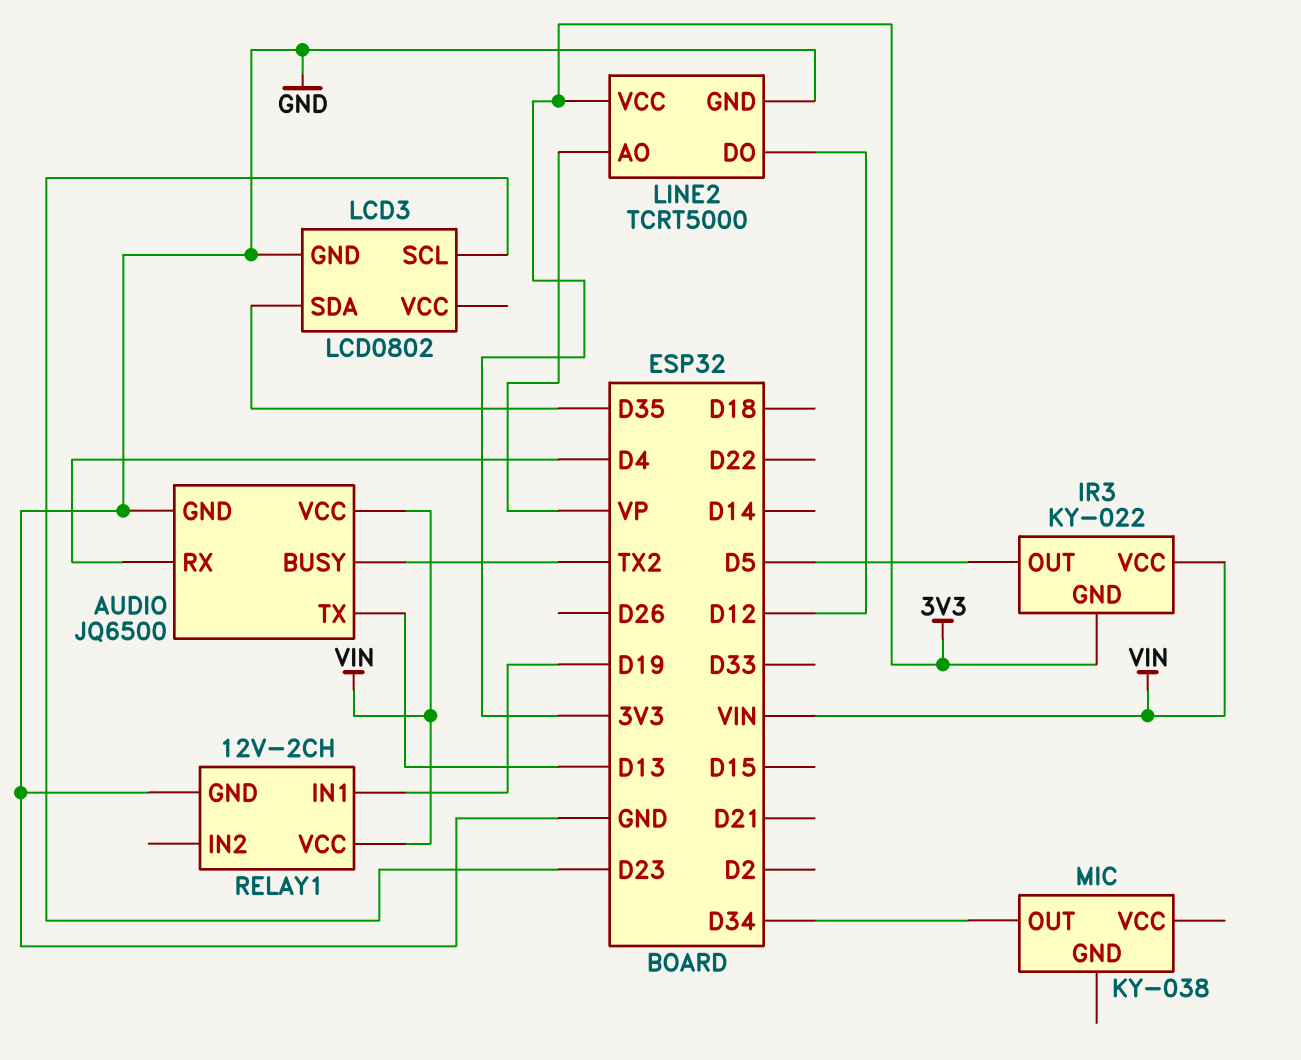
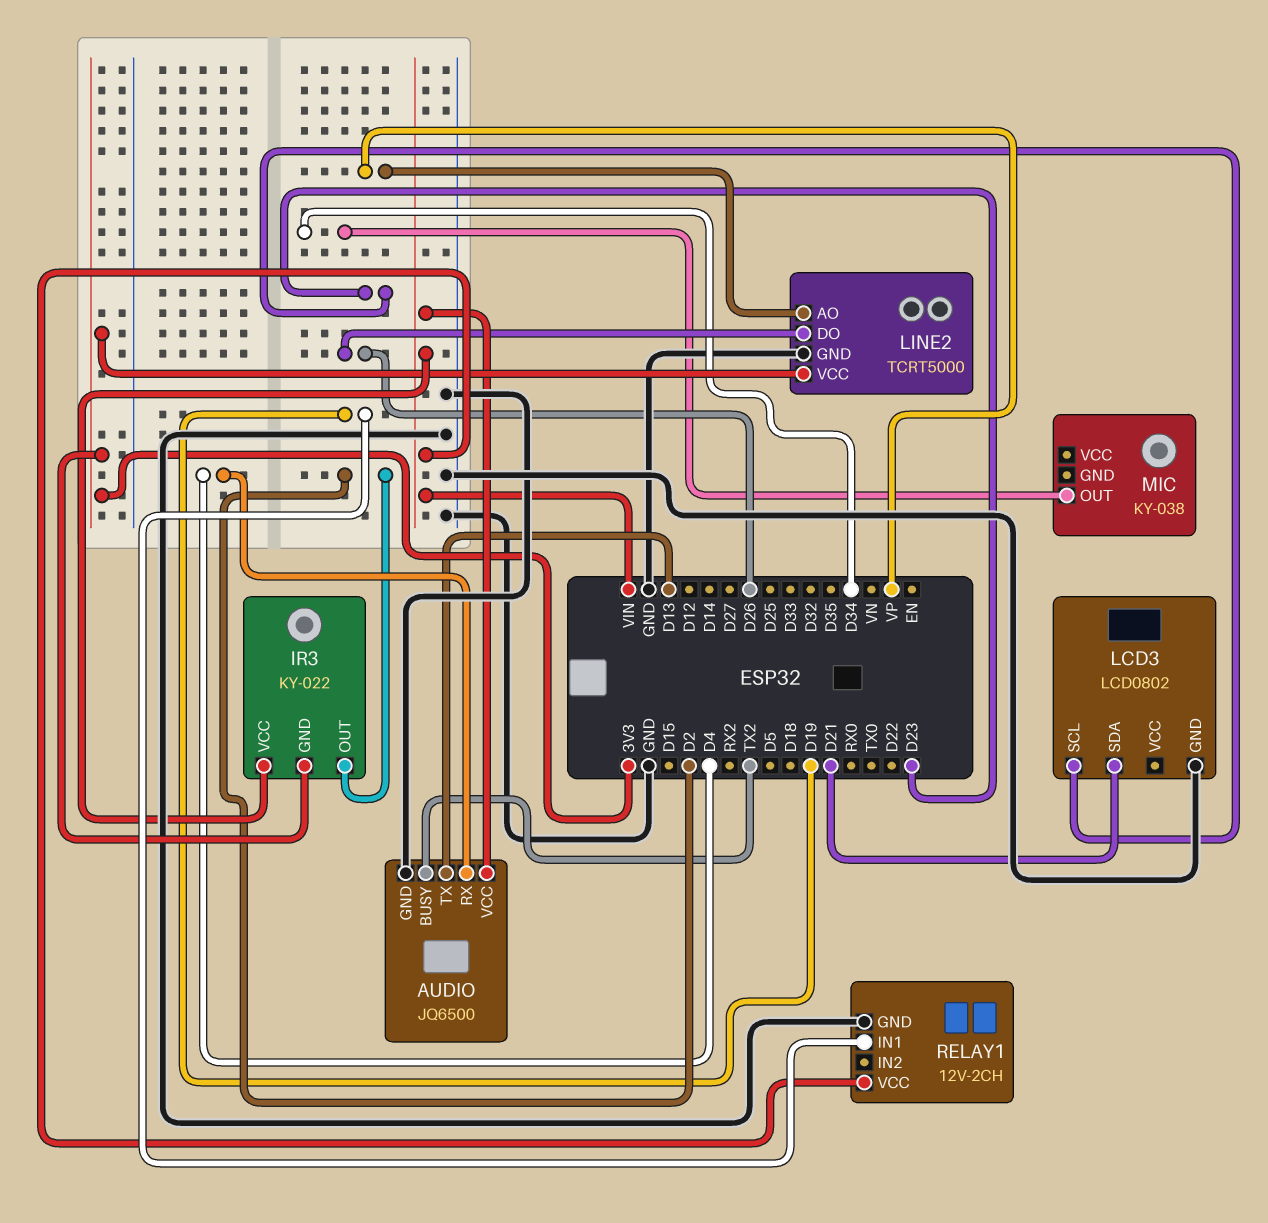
IR3 pin OUT: D5 -> D2
LCD3 pin SDA: D35 -> D21
LINE2 pin DO: D12 -> D26

